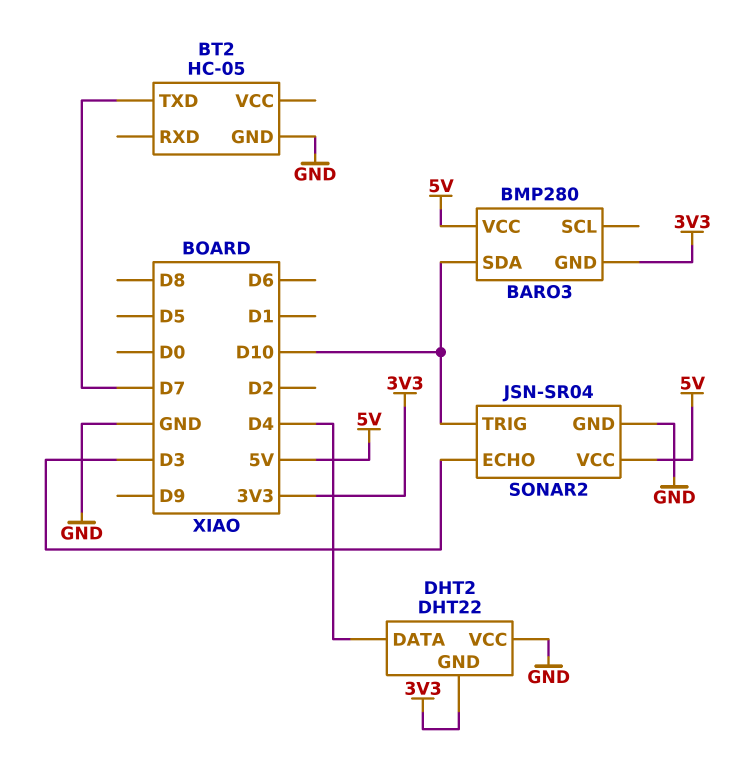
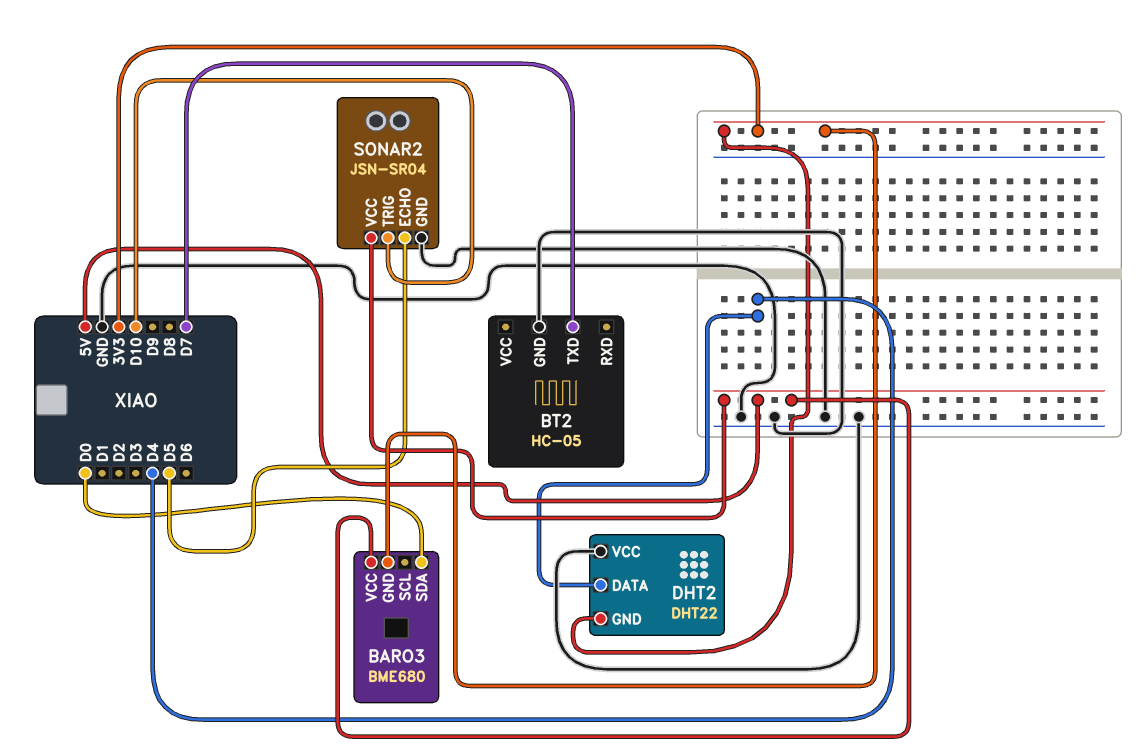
BARO3: BMP280 -> BME680
BARO3 pin SDA: D10 -> D0
SONAR2 pin ECHO: D3 -> D5

